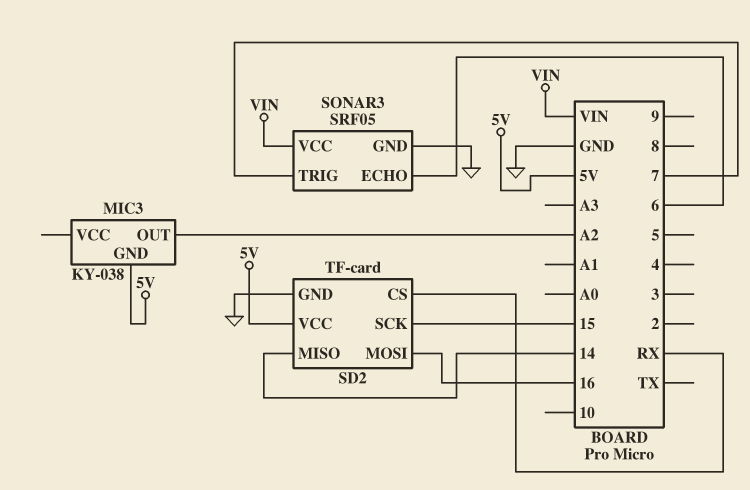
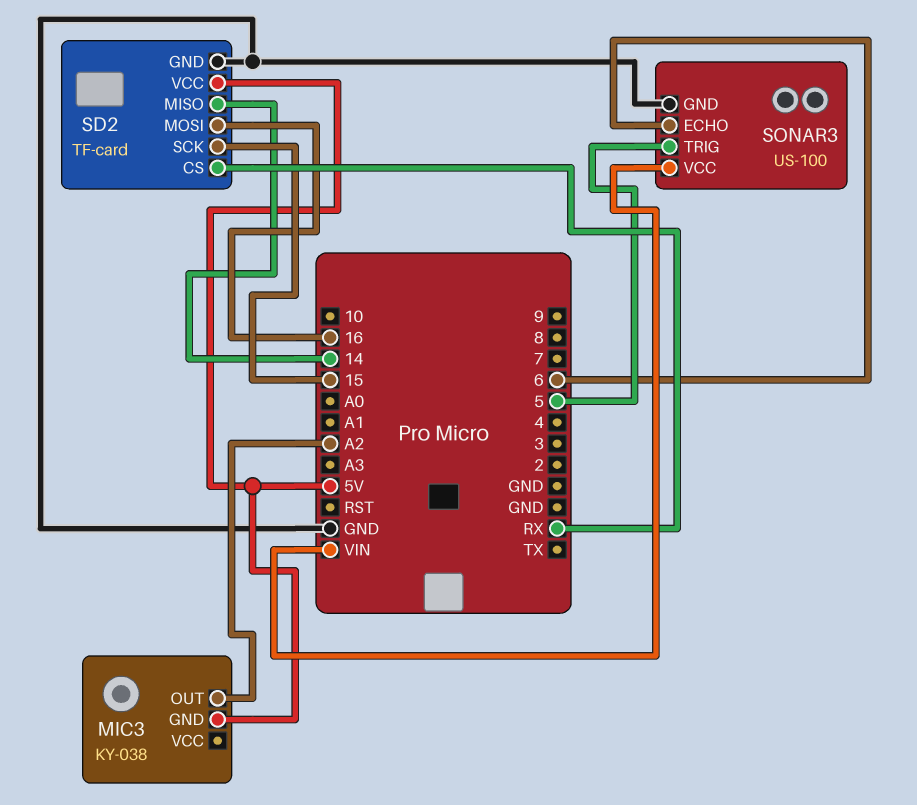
SONAR3: SRF05 -> US-100
SONAR3 pin TRIG: 7 -> 5

